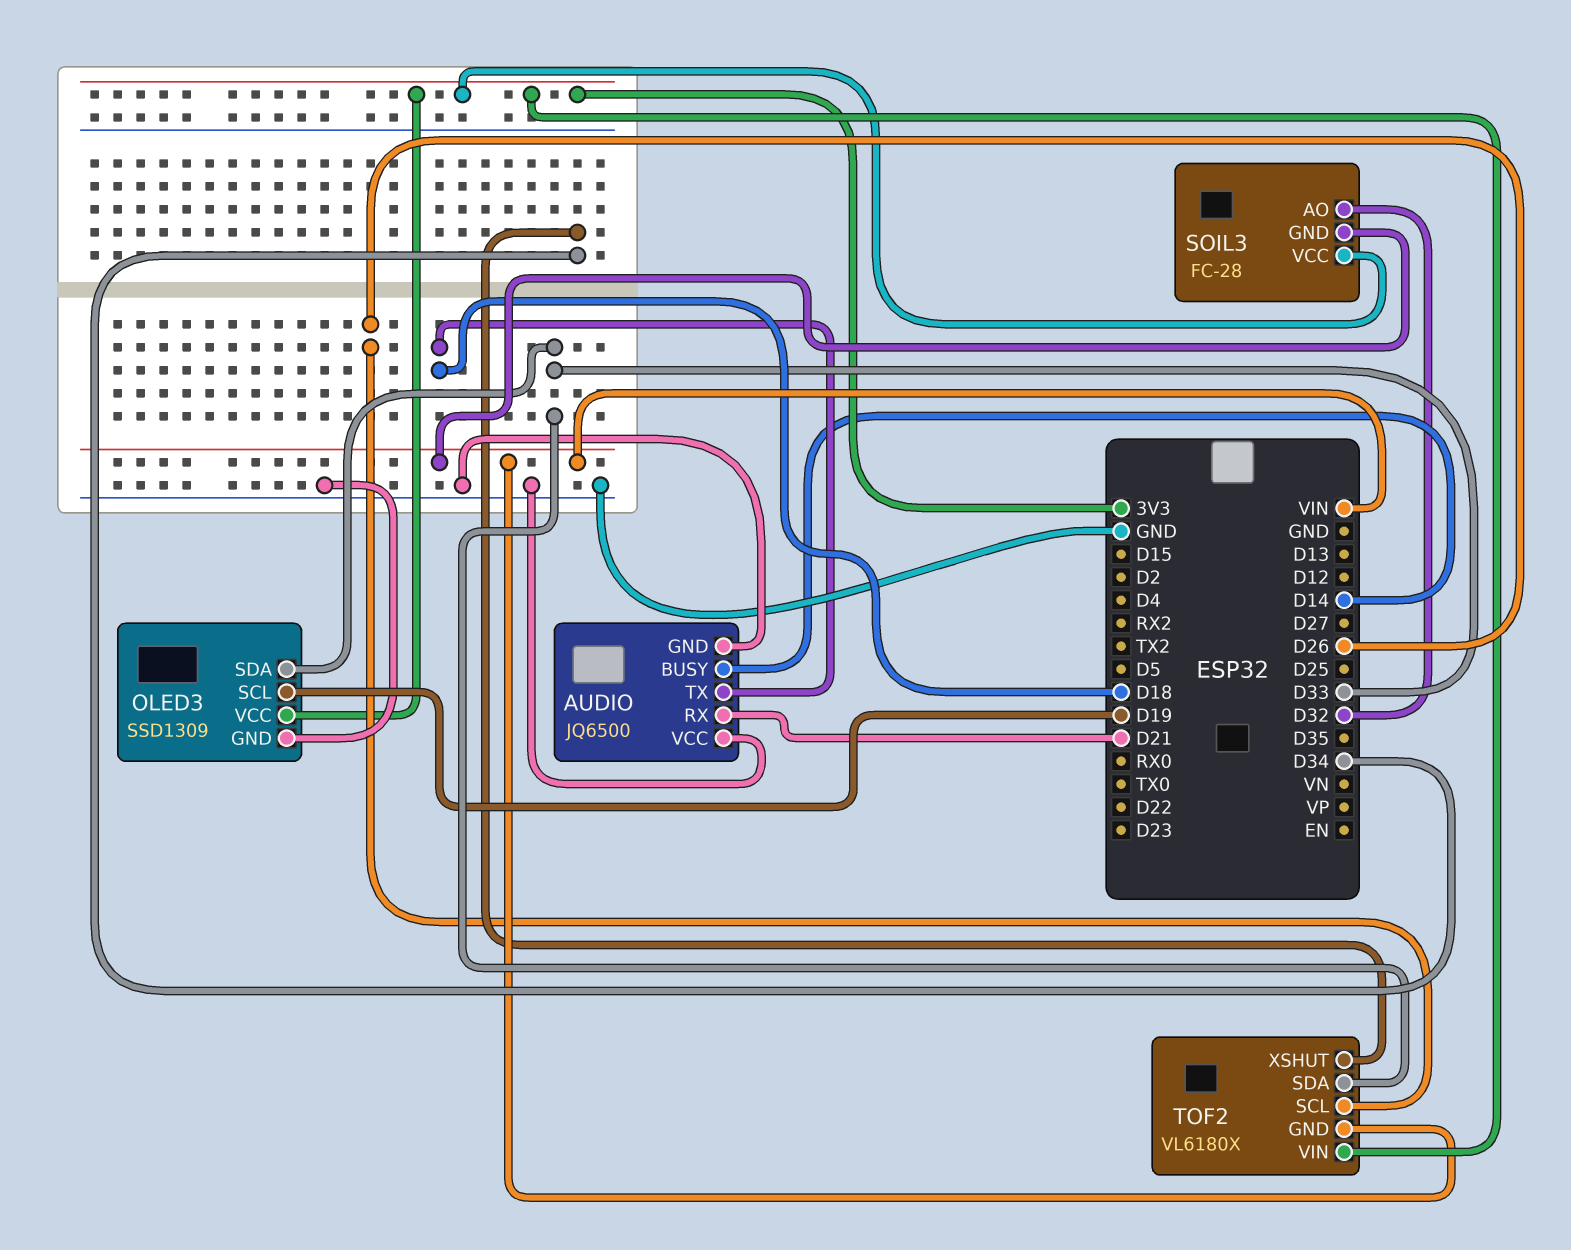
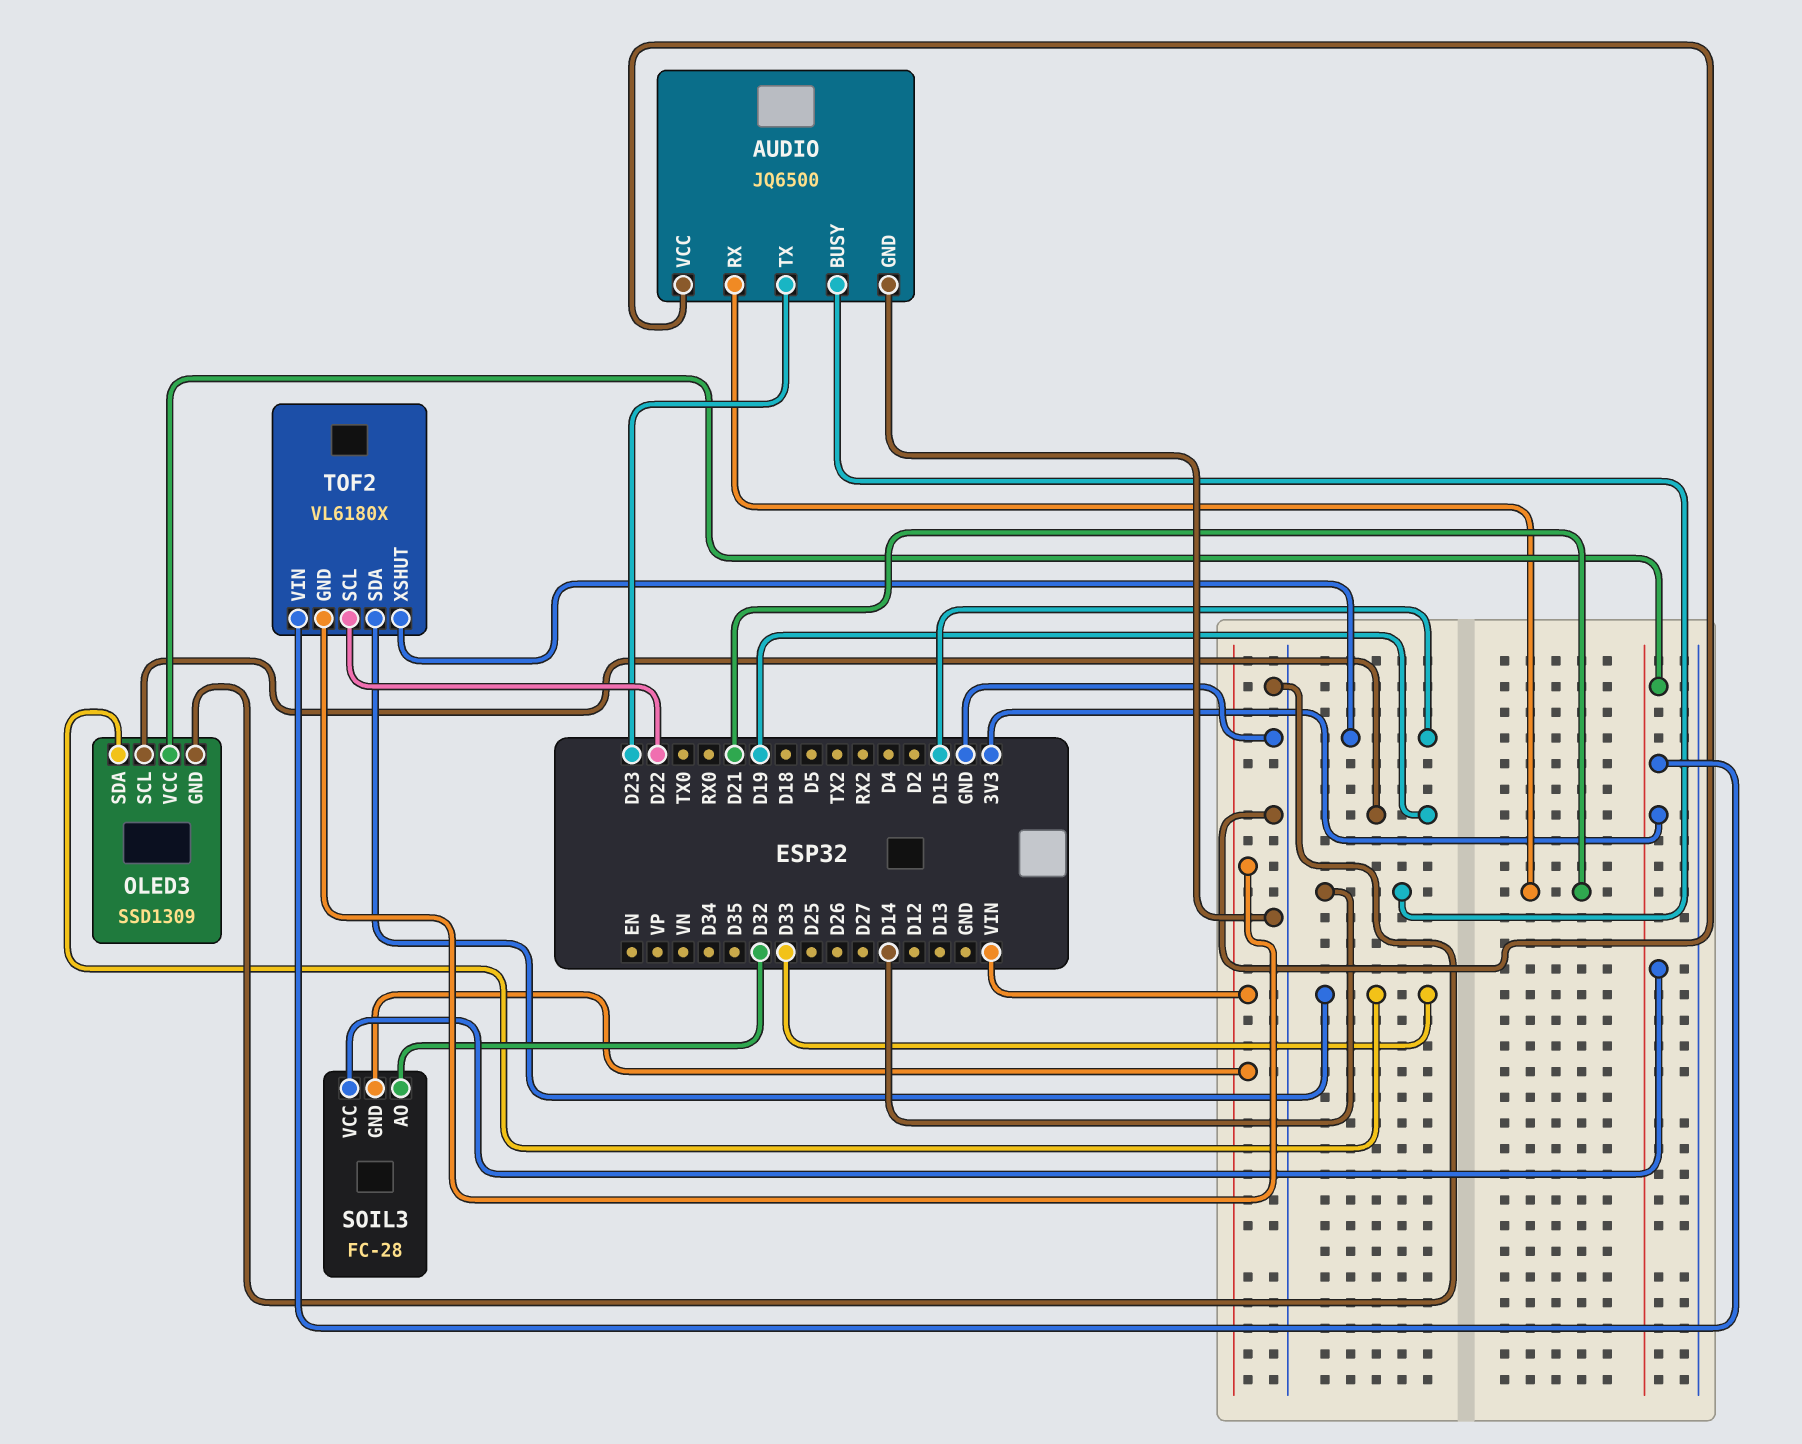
AUDIO pin TX: D18 -> D23
TOF2 pin SCL: D26 -> D22
TOF2 pin XSHUT: D34 -> D15

